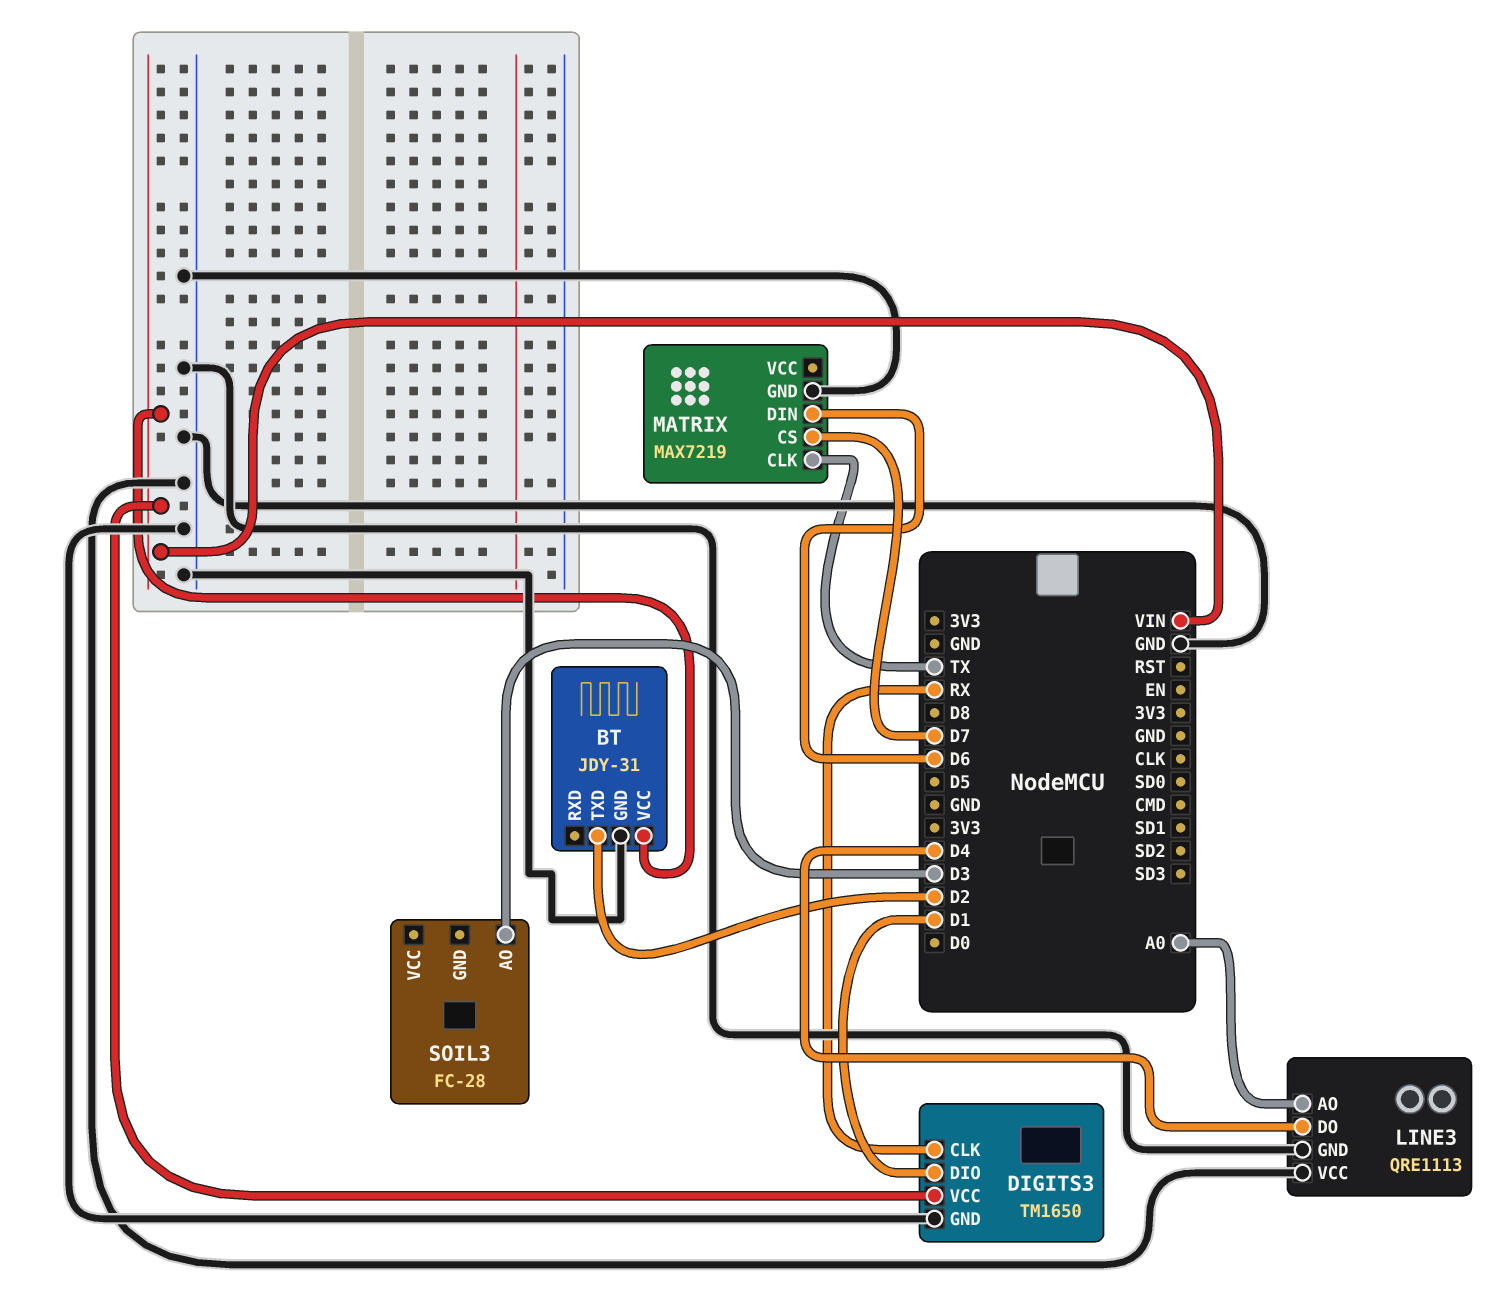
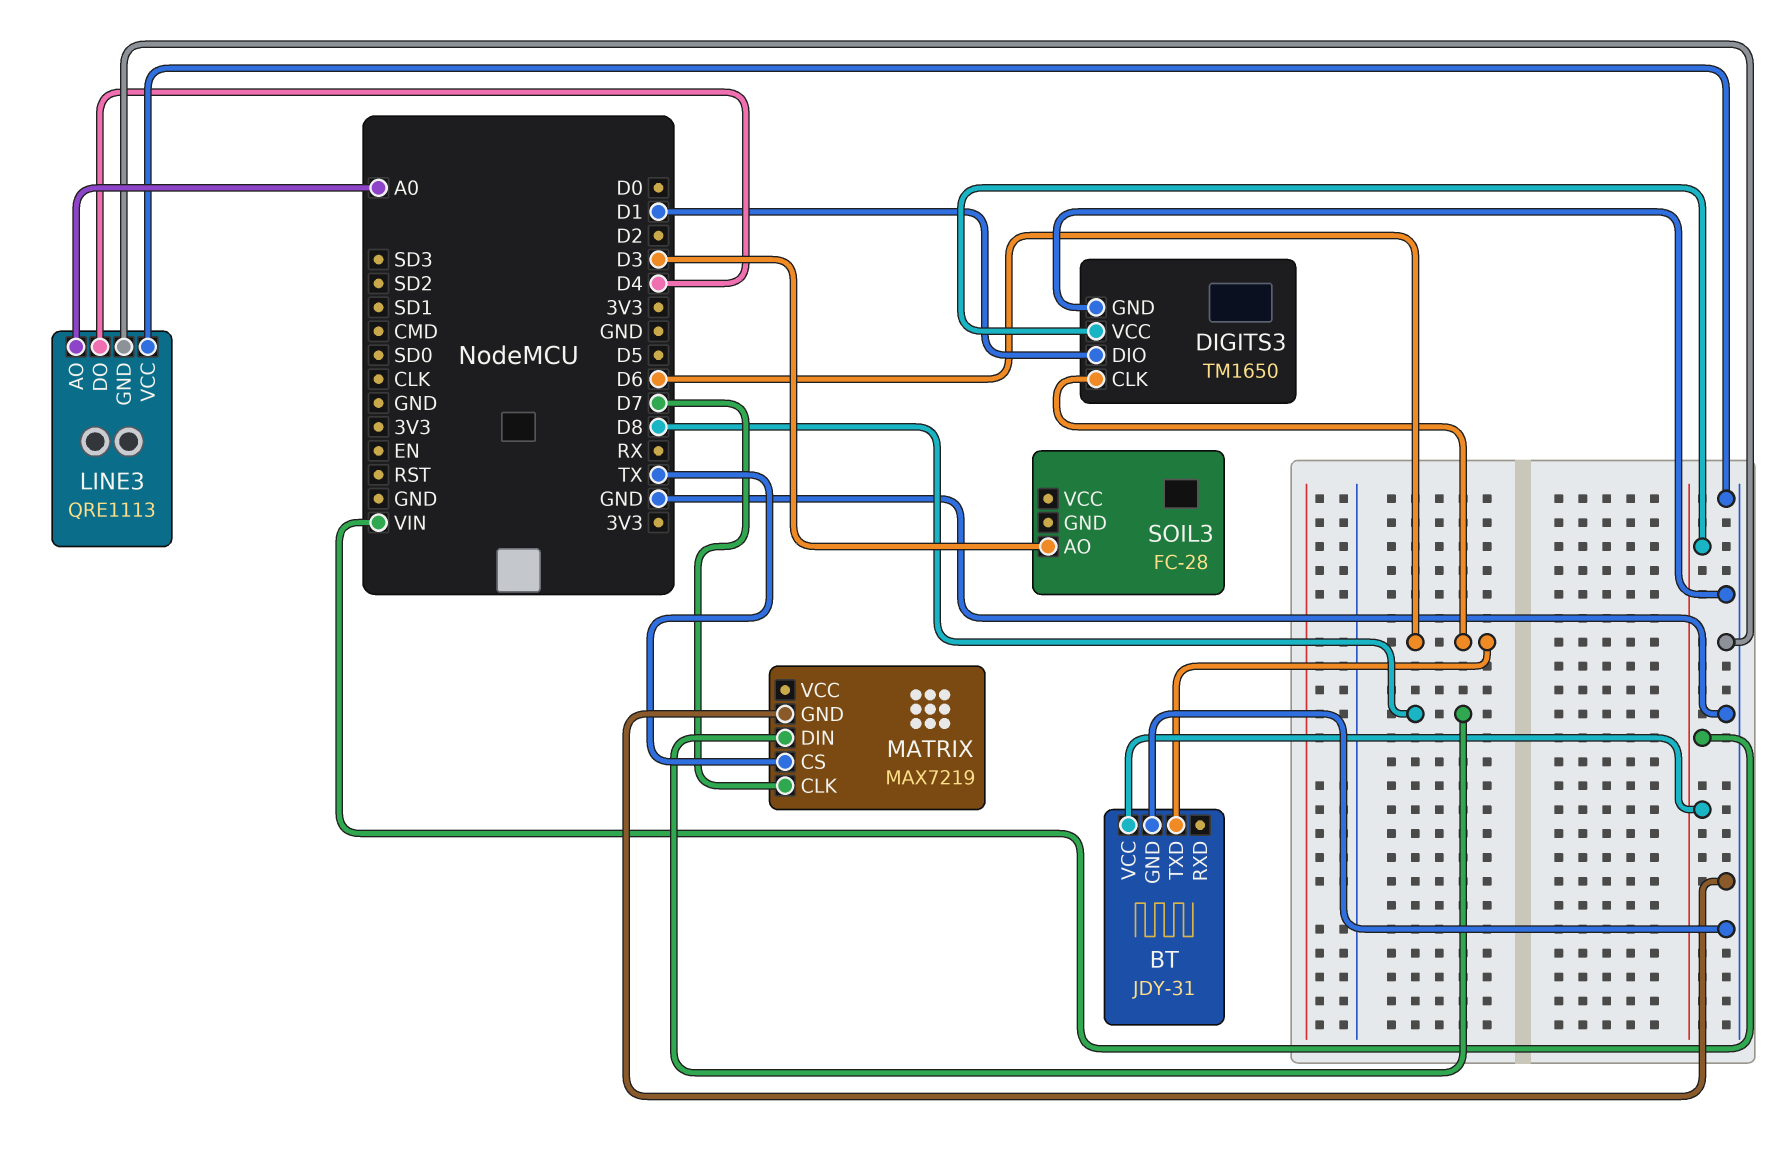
BT pin TXD: D2 -> D6
DIGITS3 pin CLK: RX -> D6
MATRIX pin CLK: TX -> D7
MATRIX pin CS: D7 -> TX
MATRIX pin DIN: D6 -> D8

